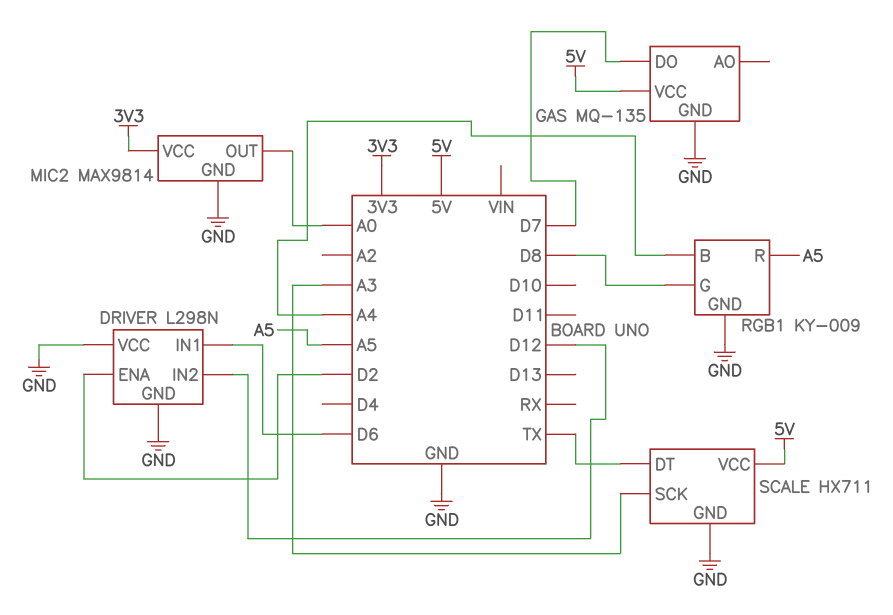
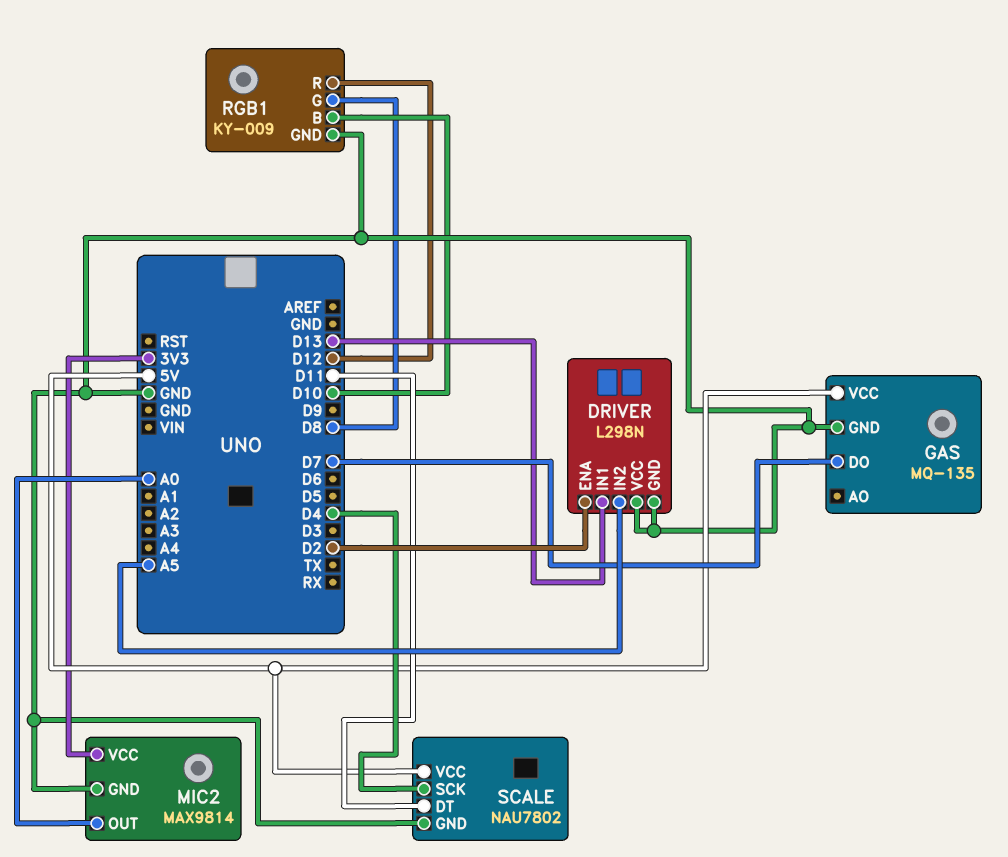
DRIVER pin IN1: D6 -> D13
DRIVER pin IN2: D12 -> A5
RGB1 pin B: A4 -> D10
RGB1 pin R: A5 -> D12
SCALE: HX711 -> NAU7802
SCALE pin DT: TX -> D11
SCALE pin SCK: A3 -> D4

